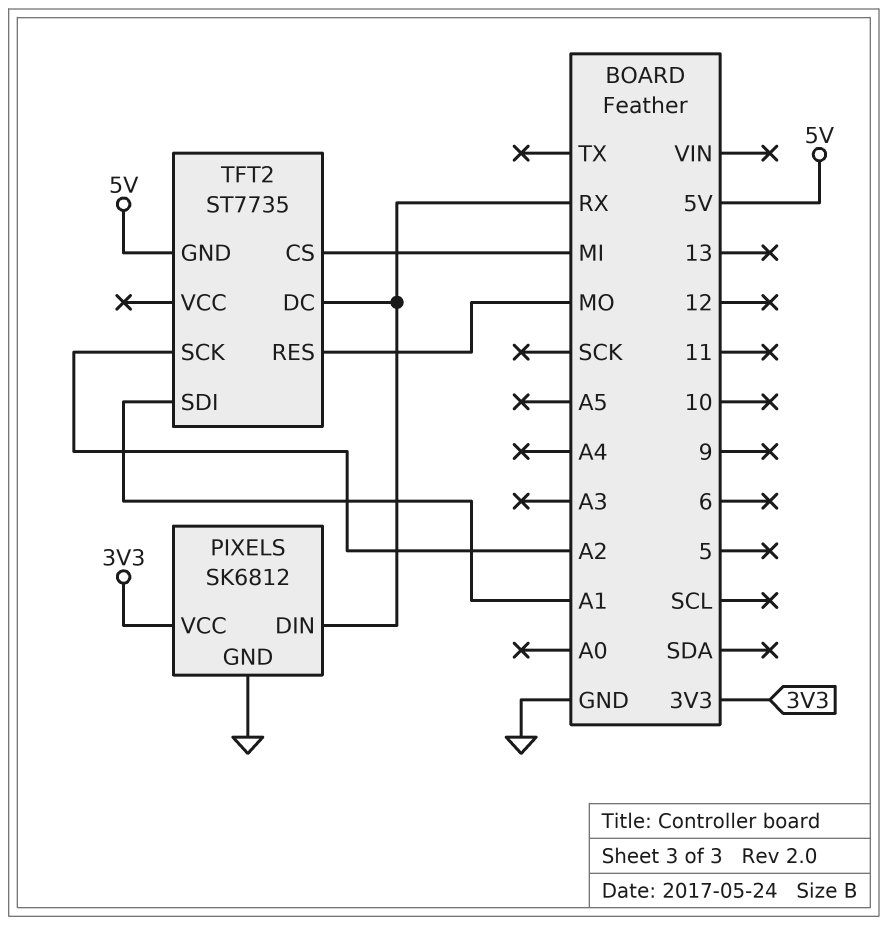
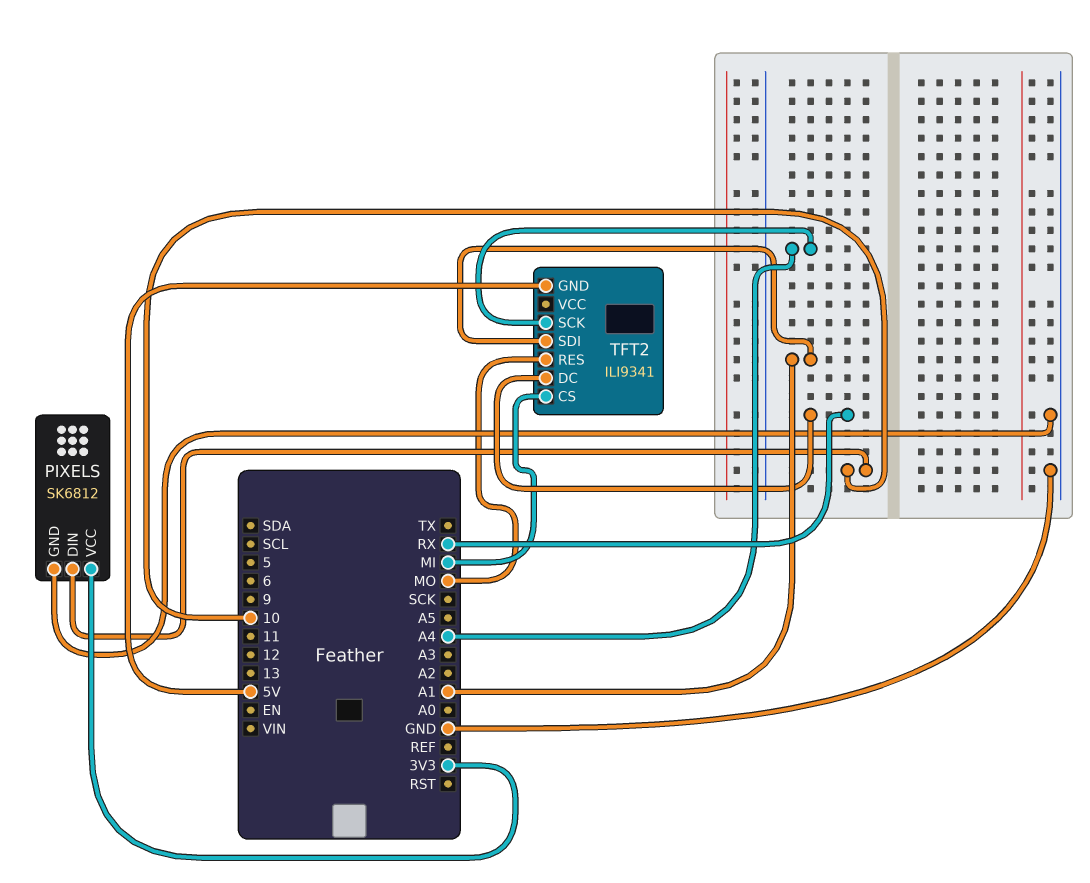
PIXELS pin DIN: RX -> 10
TFT2: ST7735 -> ILI9341
TFT2 pin SCK: A2 -> A4

